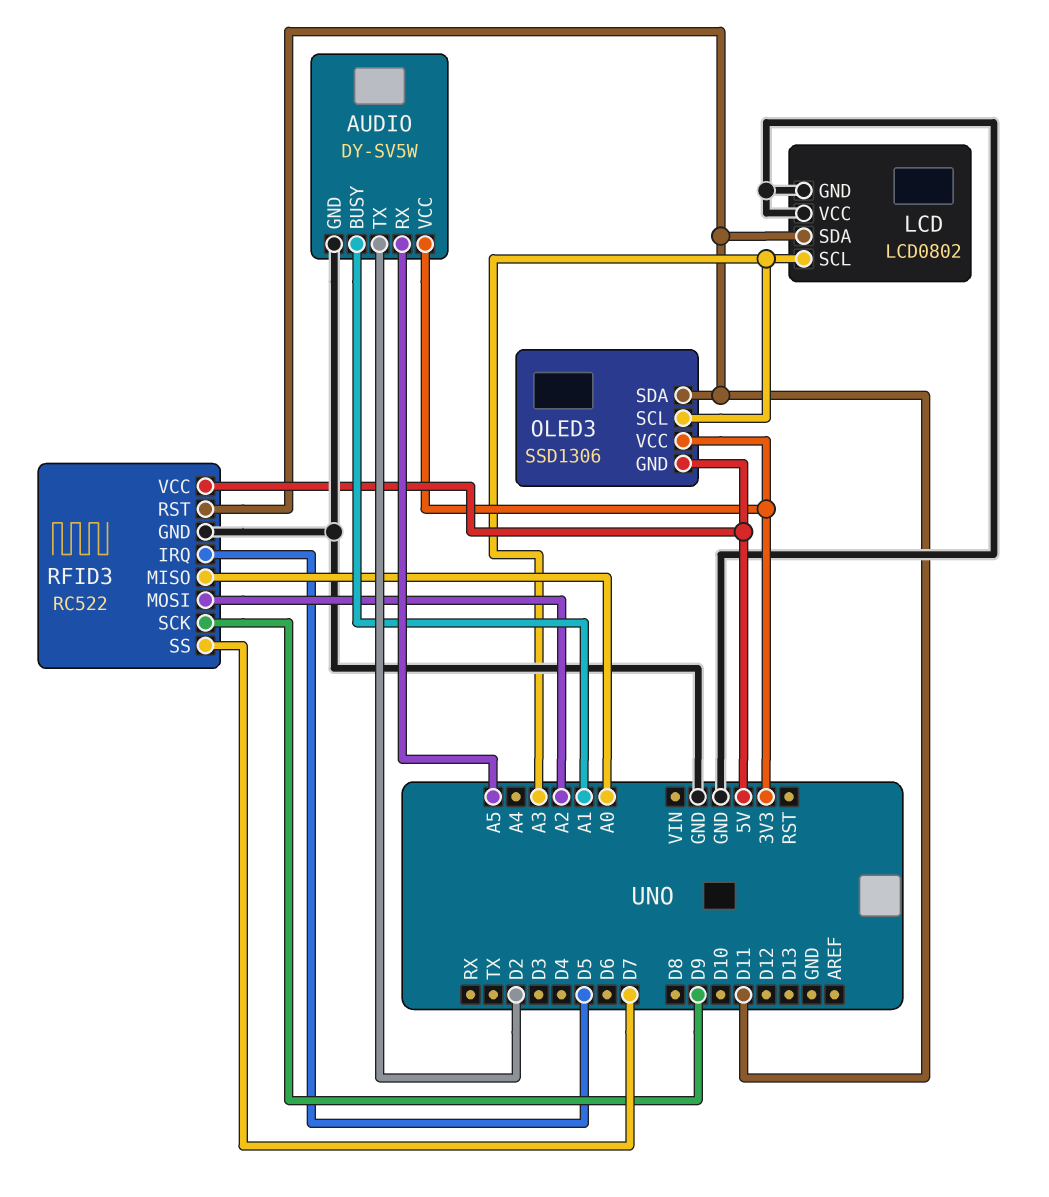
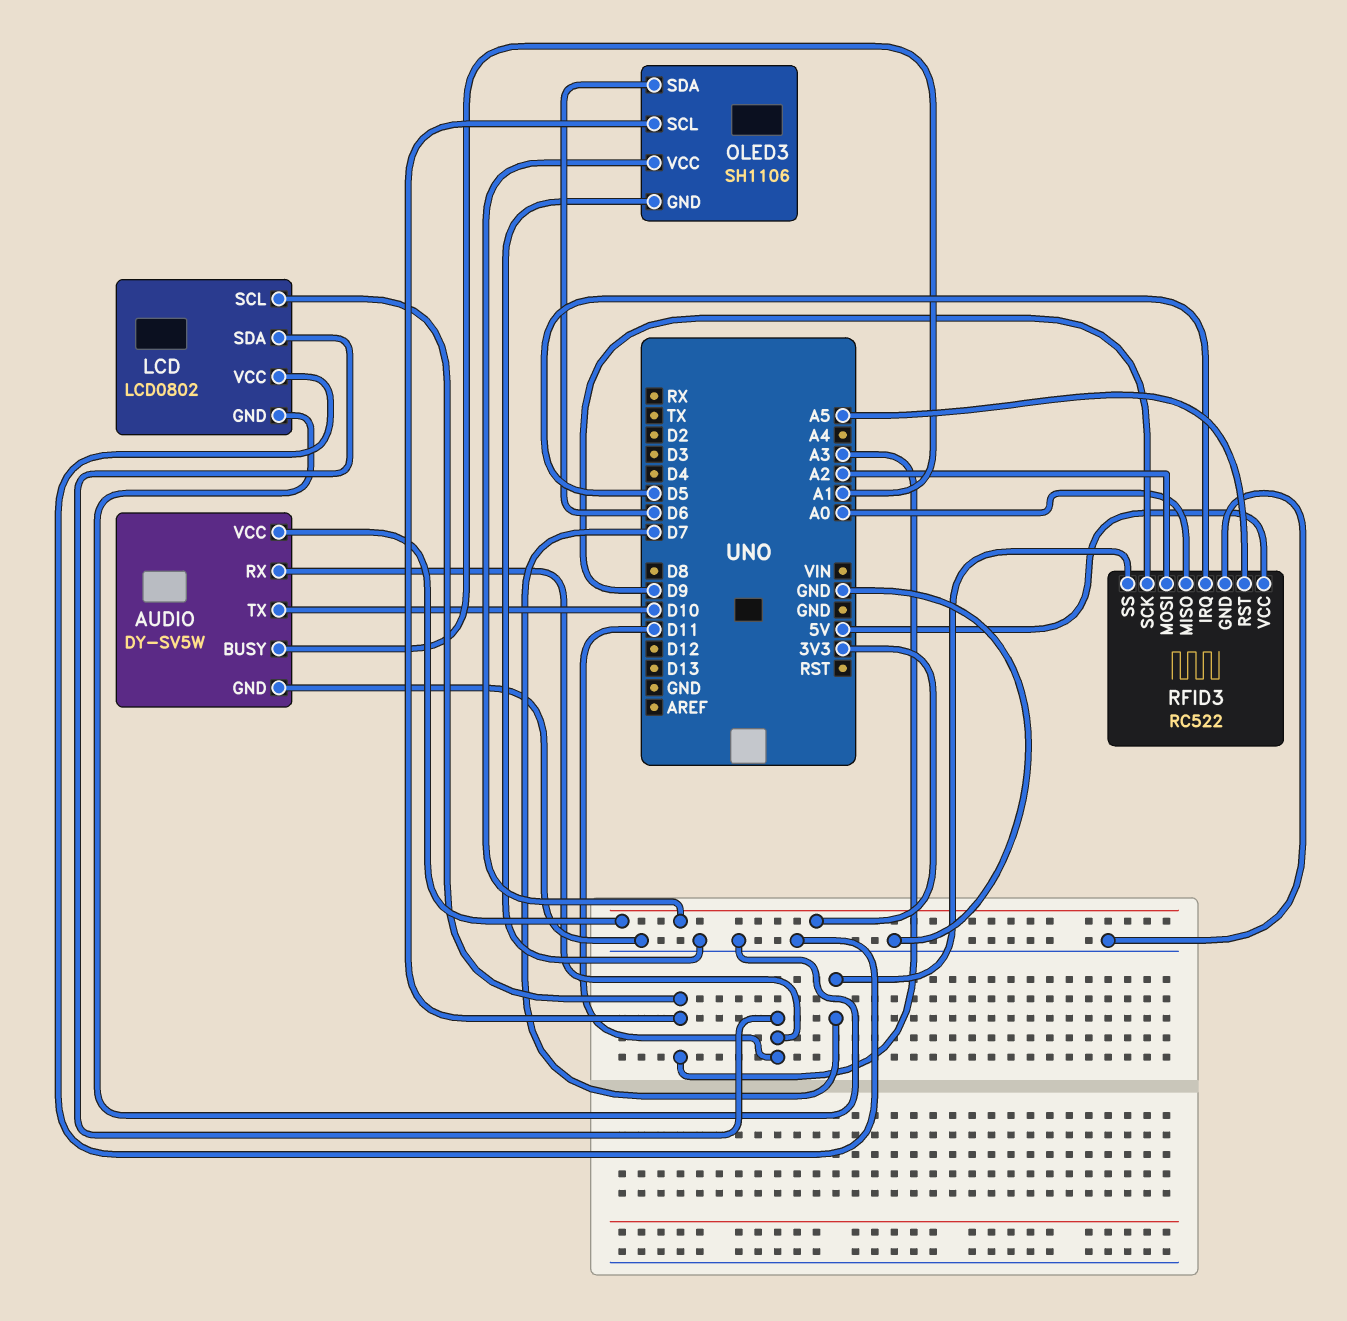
AUDIO pin RX: A5 -> D11
AUDIO pin TX: D2 -> D10
OLED3: SSD1306 -> SH1106
OLED3 pin GND: 5V -> GND
OLED3 pin SDA: D11 -> D6
RFID3 pin RST: D11 -> A5

